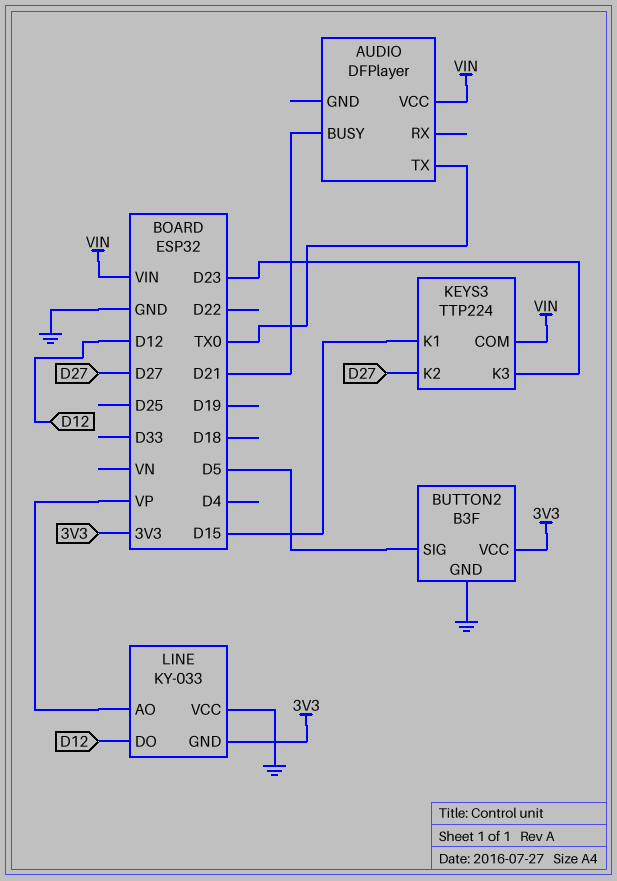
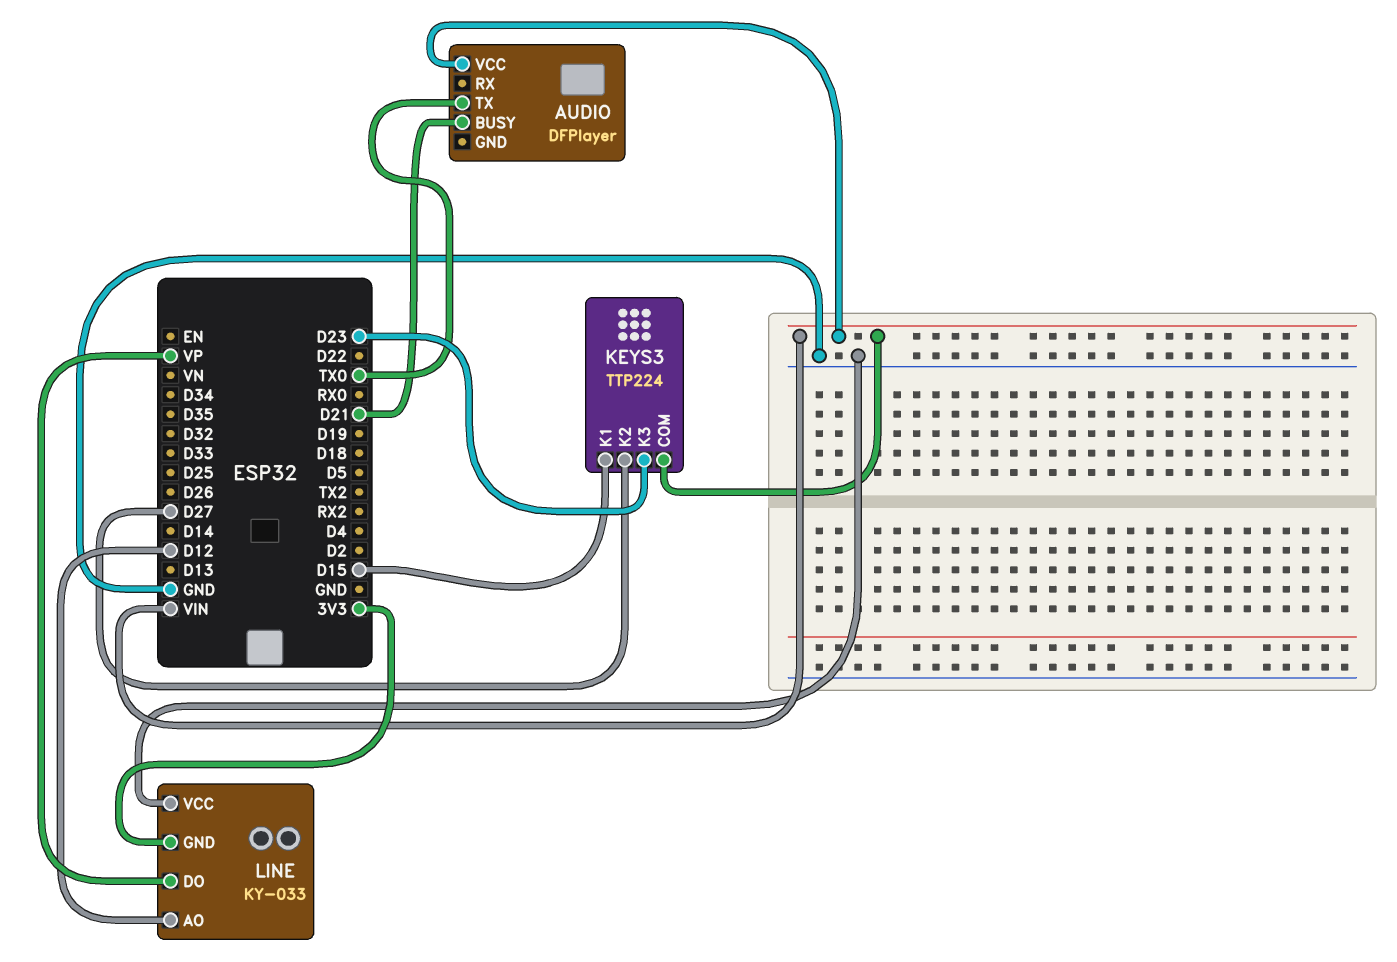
BUTTON2: B3F -> none
BUTTON2 pin GND: GND -> none
BUTTON2 pin SIG: D5 -> none
BUTTON2 pin VCC: 3V3 -> none
LINE pin AO: VP -> D12
LINE pin DO: D12 -> VP

